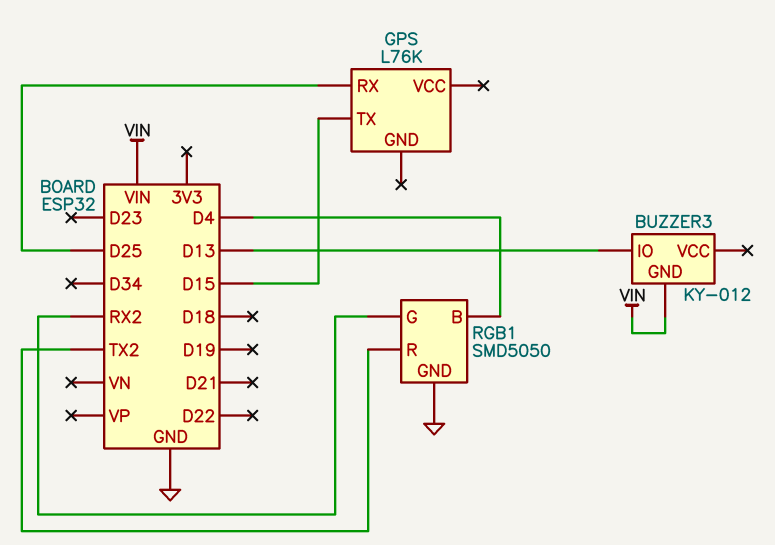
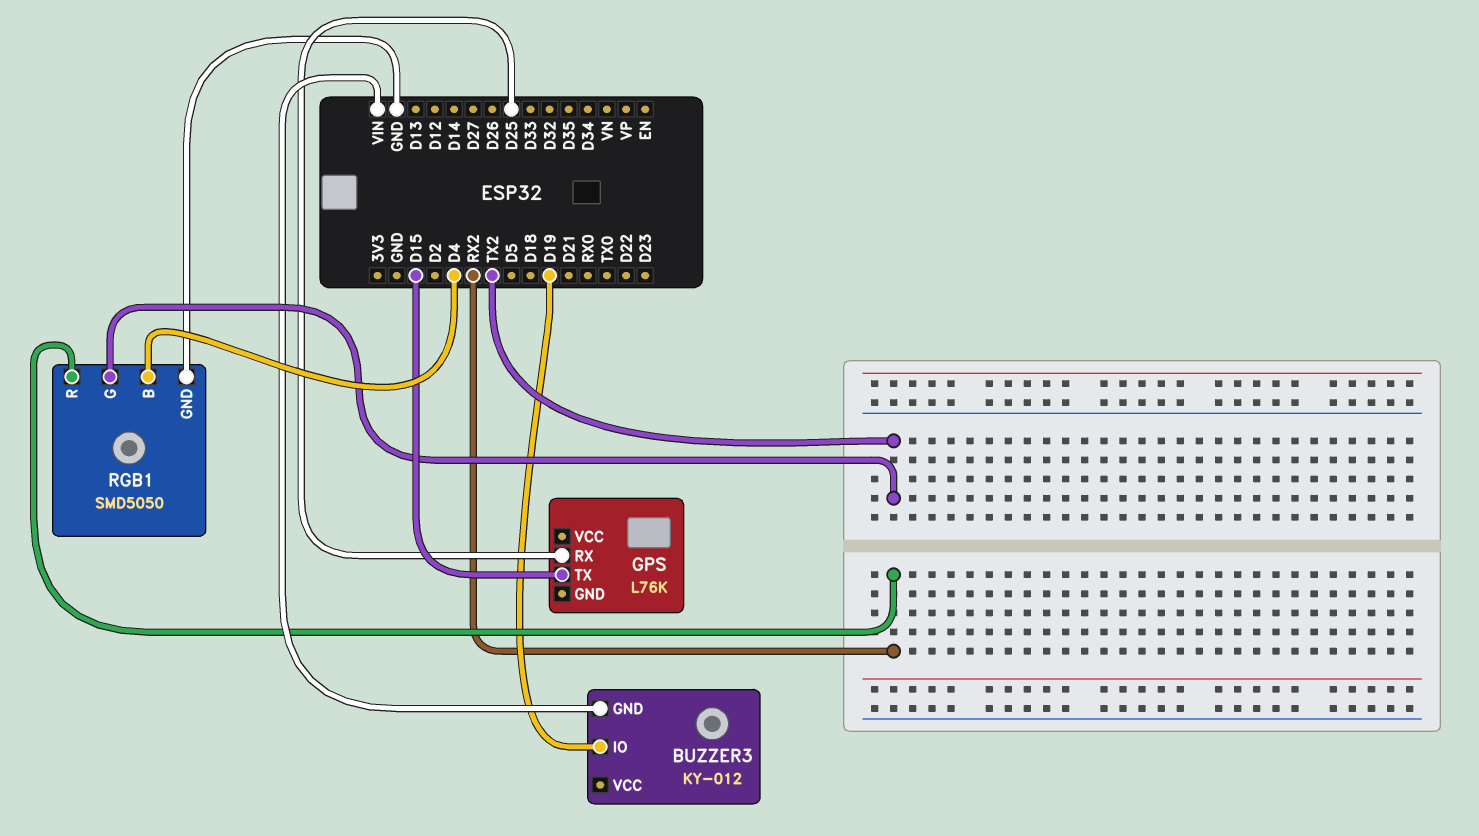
BUZZER3 pin IO: D13 -> D19
RGB1 pin G: RX2 -> TX2
RGB1 pin R: TX2 -> RX2

